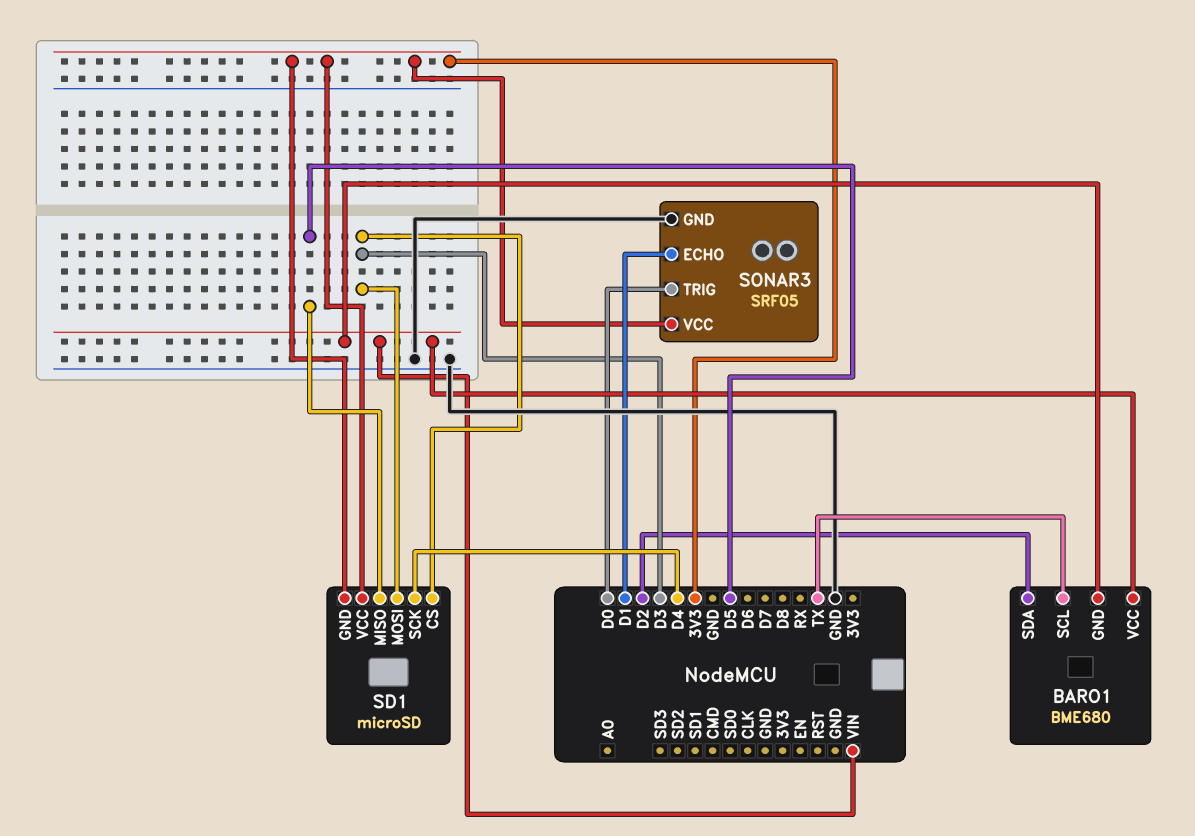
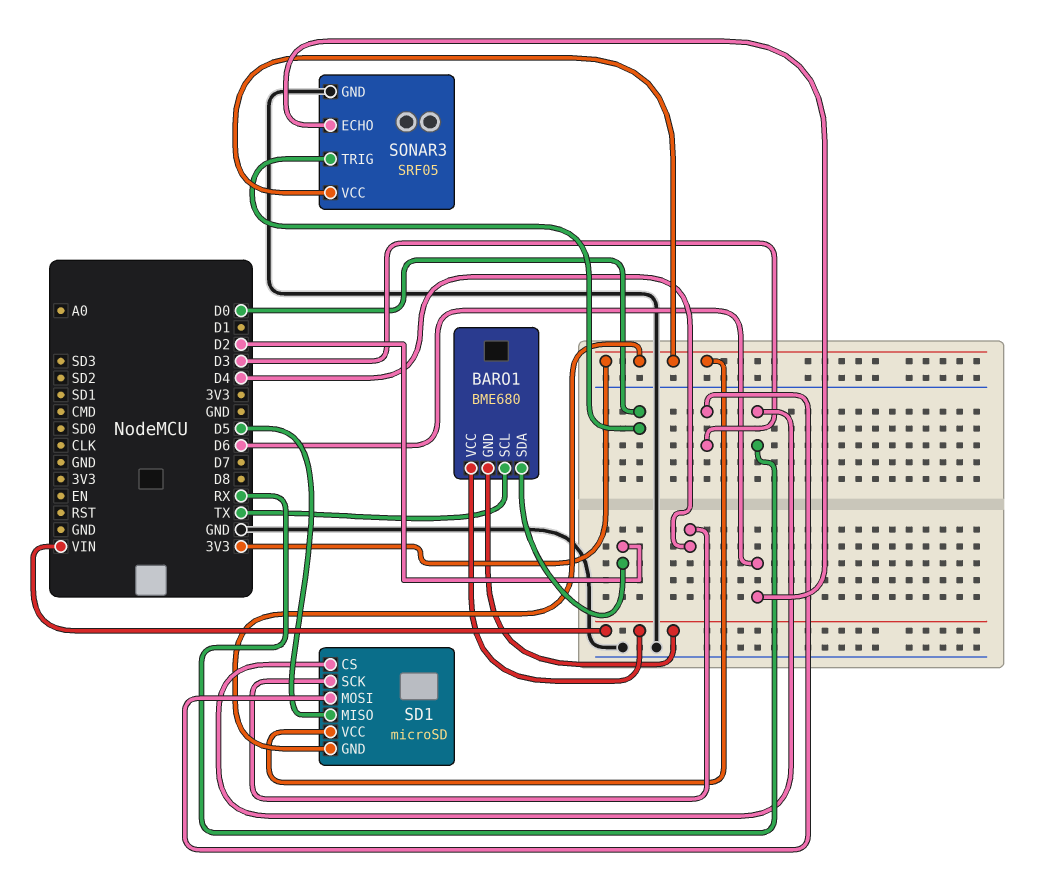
SD1 pin CS: D3 -> RX
SONAR3 pin ECHO: D1 -> D6

